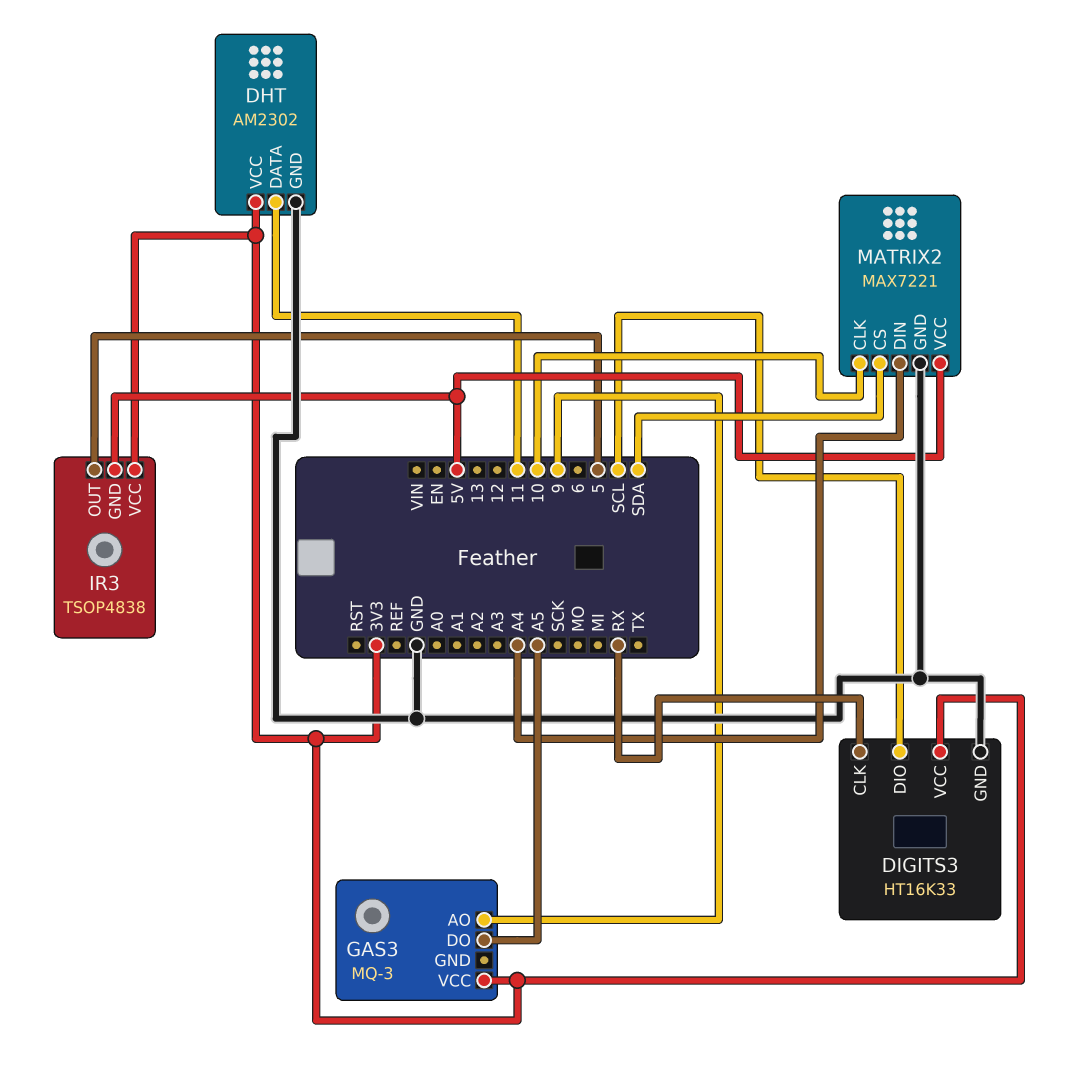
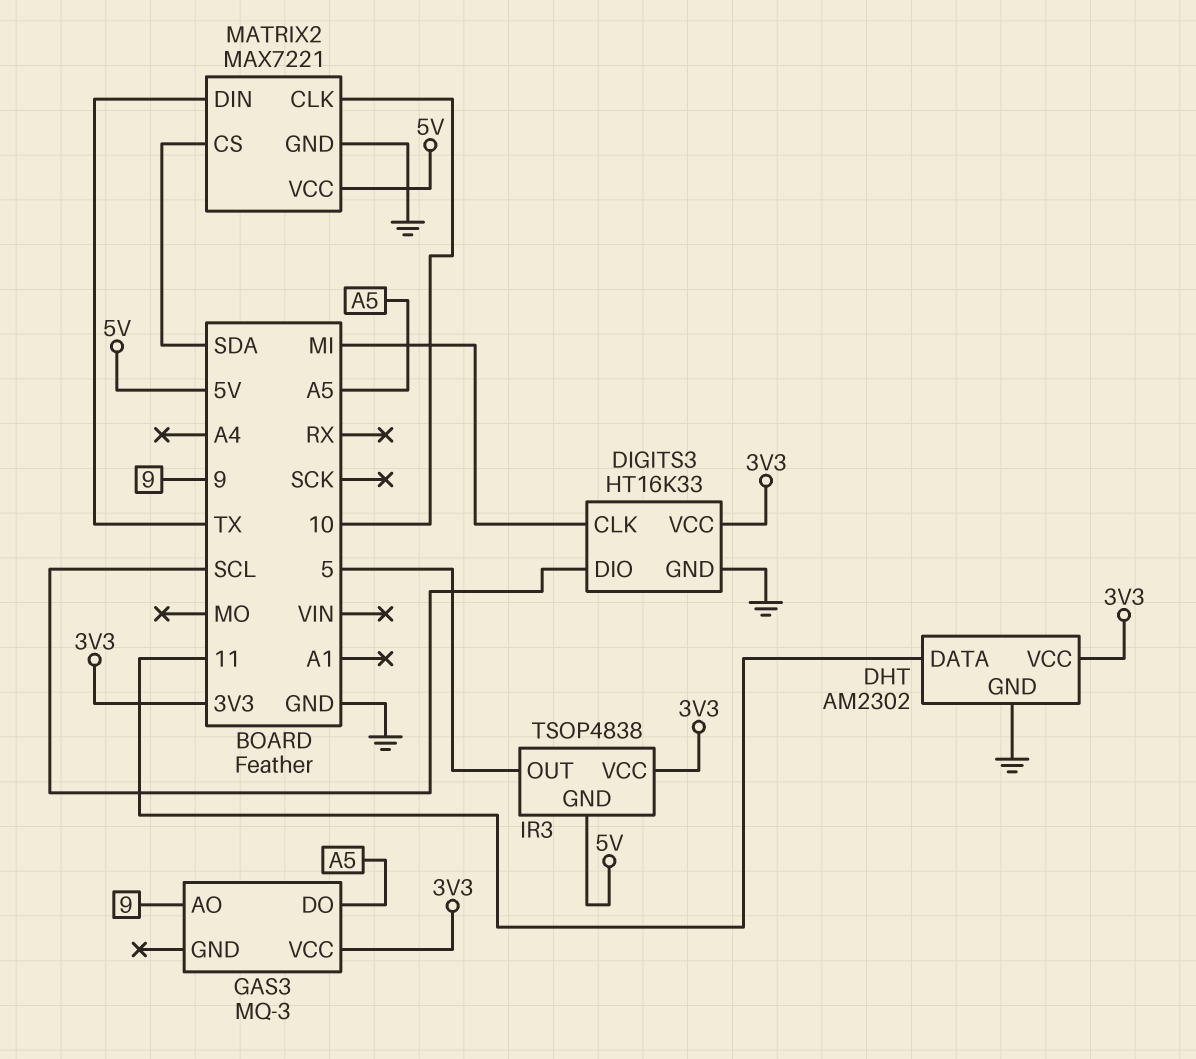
DIGITS3 pin CLK: RX -> MI
MATRIX2 pin DIN: A4 -> TX

